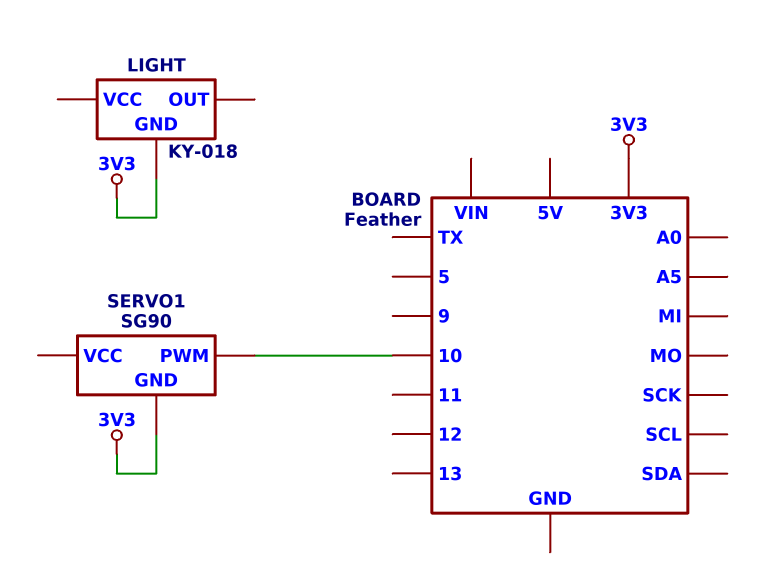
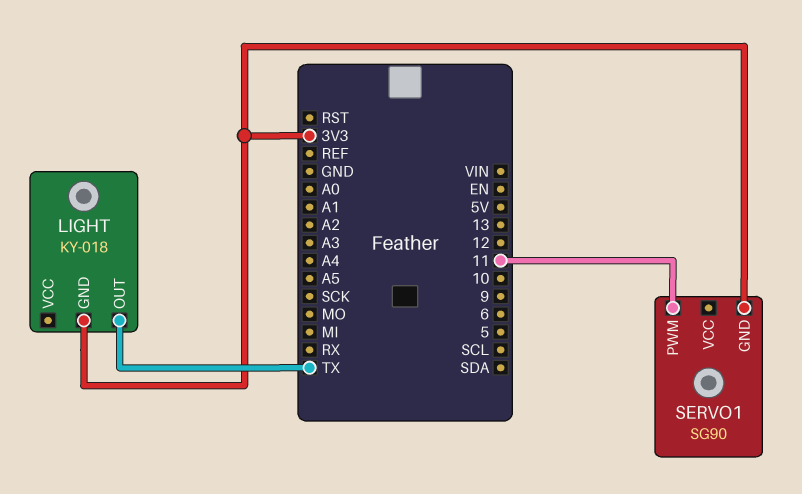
LIGHT pin OUT: none -> TX
SERVO1 pin PWM: 10 -> 11

